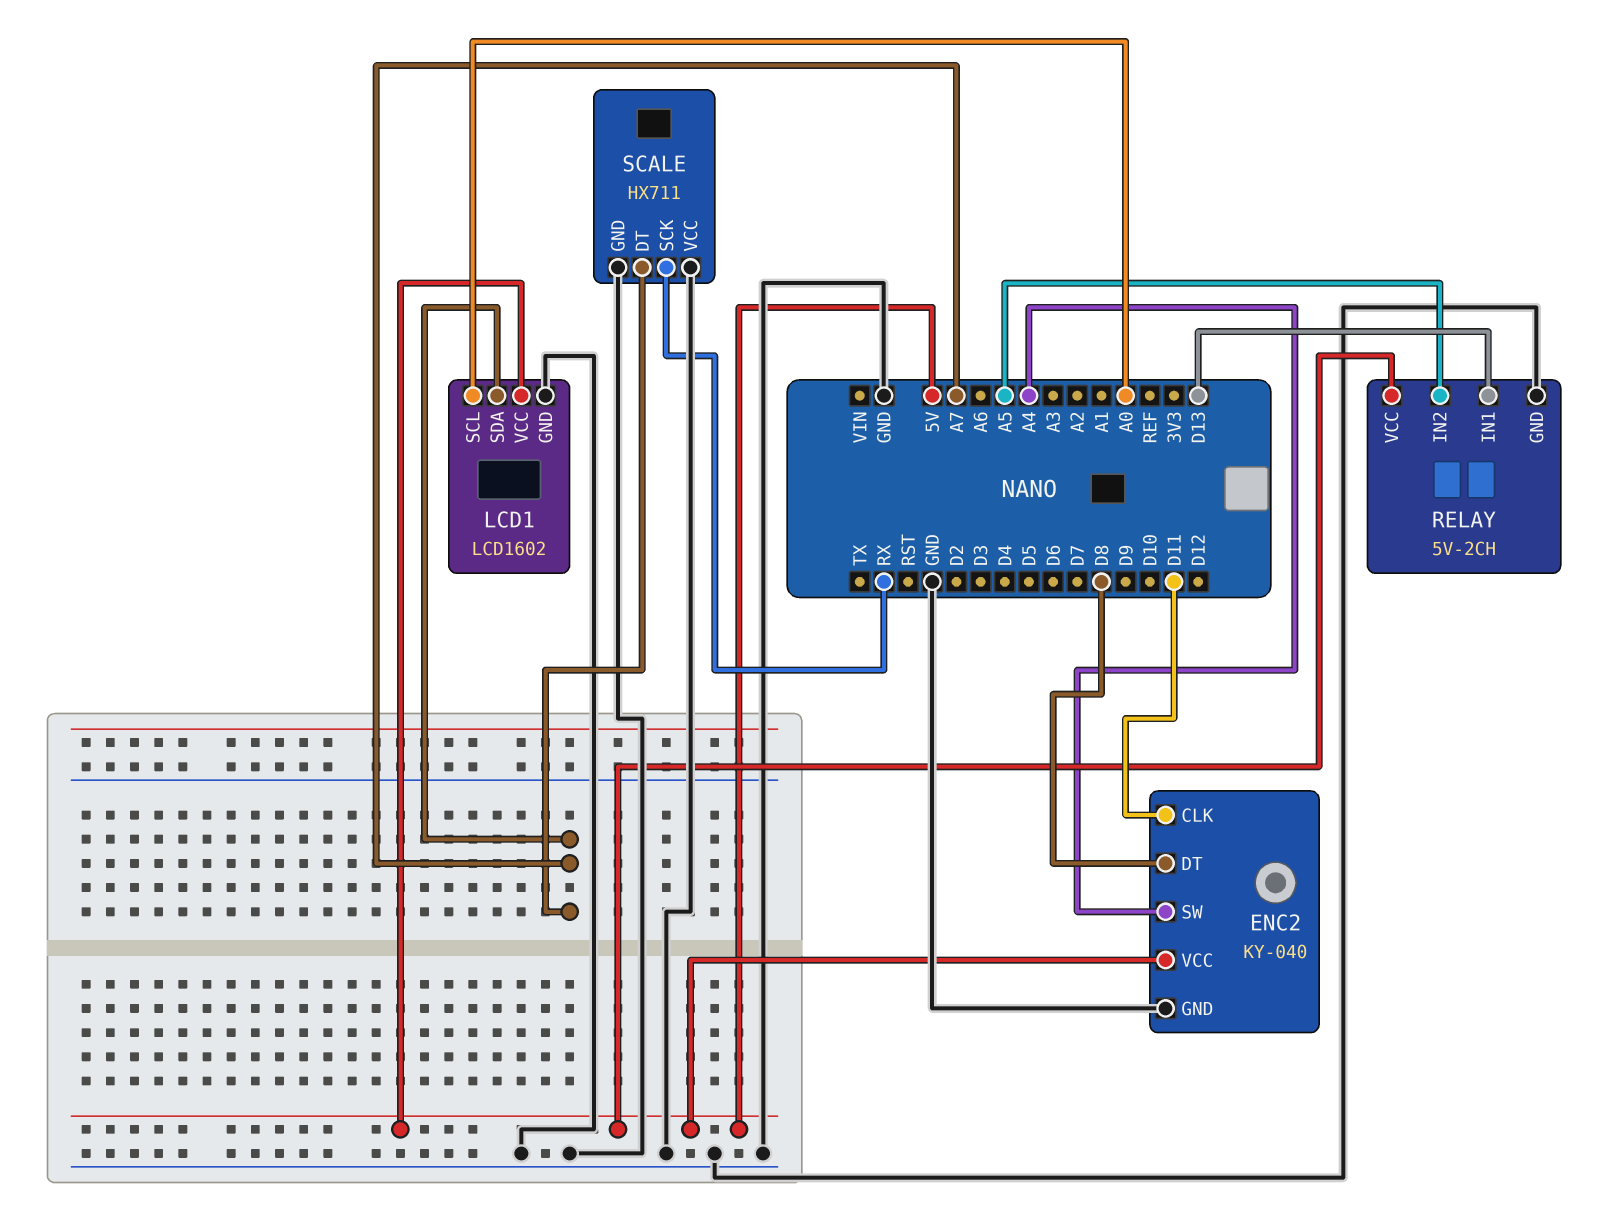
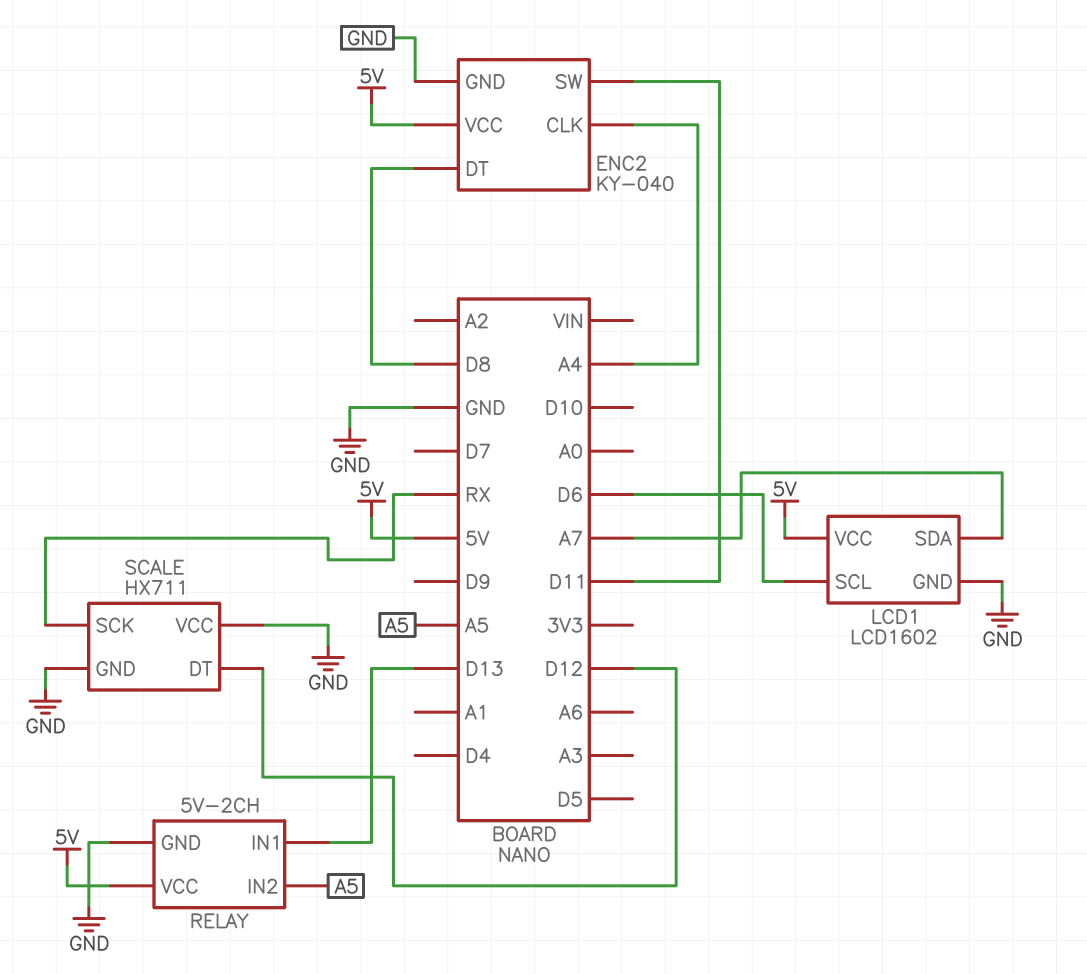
ENC2 pin CLK: D11 -> A4
ENC2 pin SW: A4 -> D11
LCD1 pin SCL: A0 -> D6
SCALE pin DT: A7 -> D12

